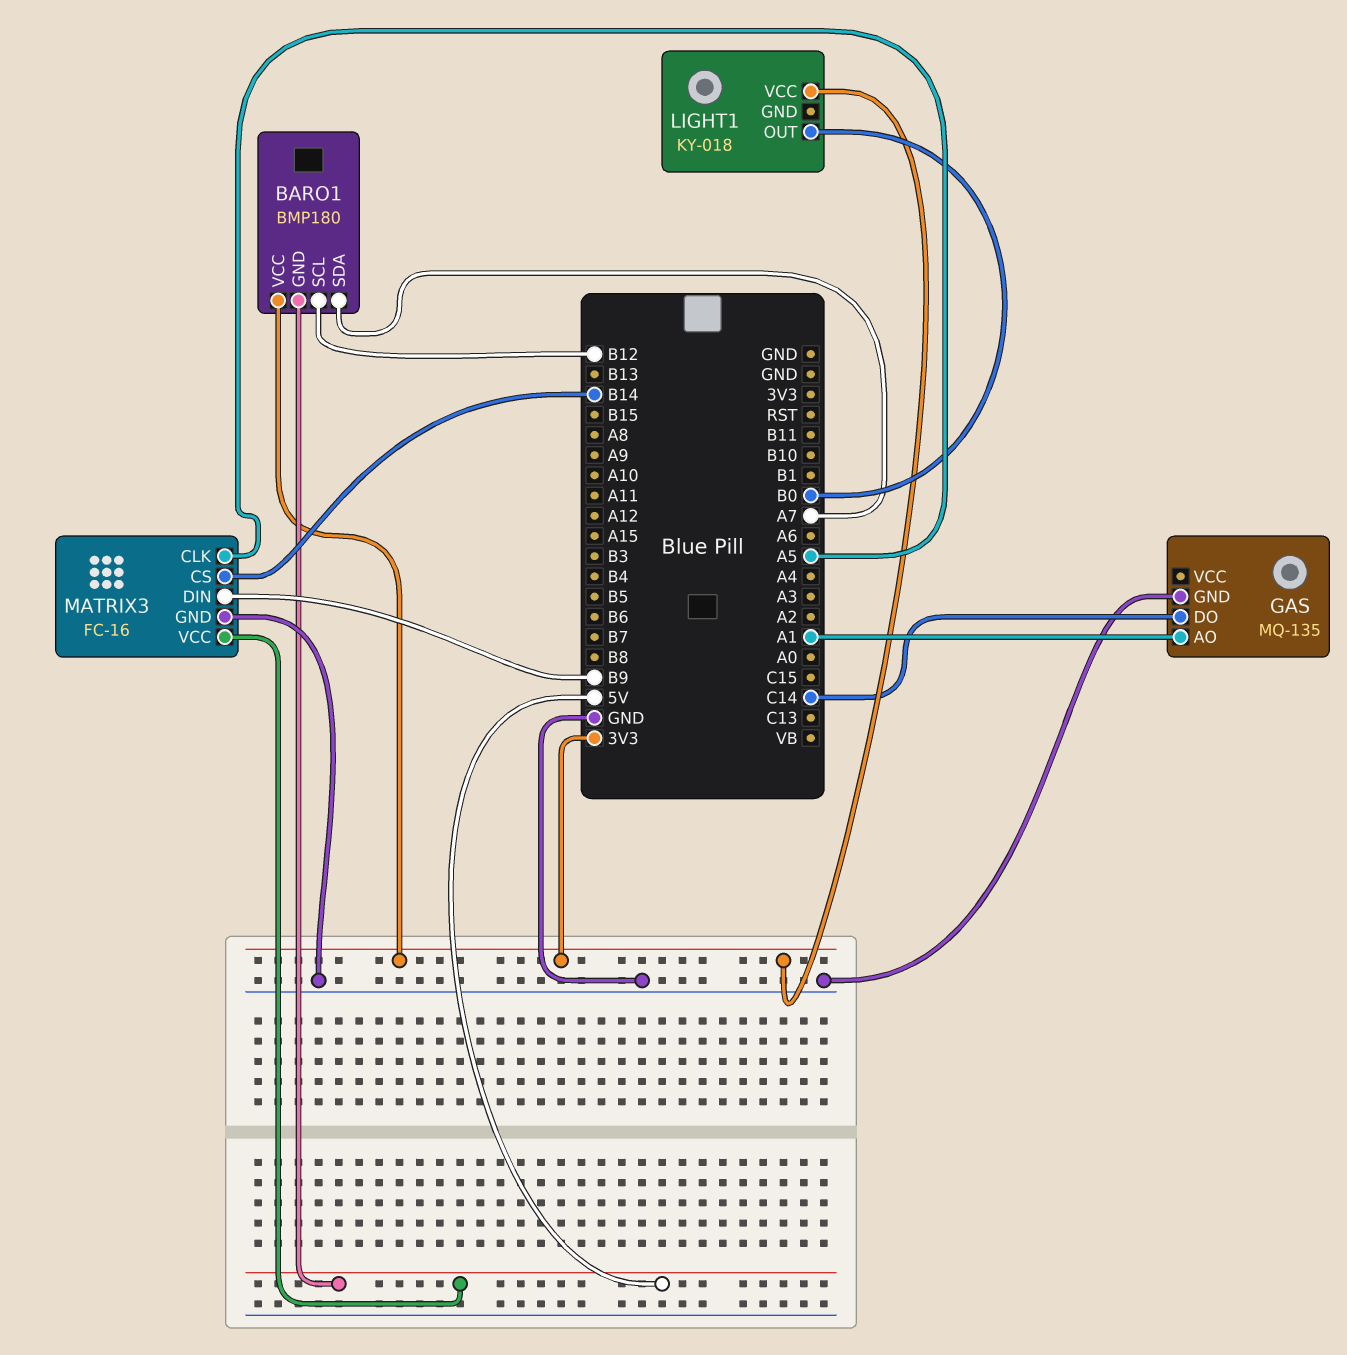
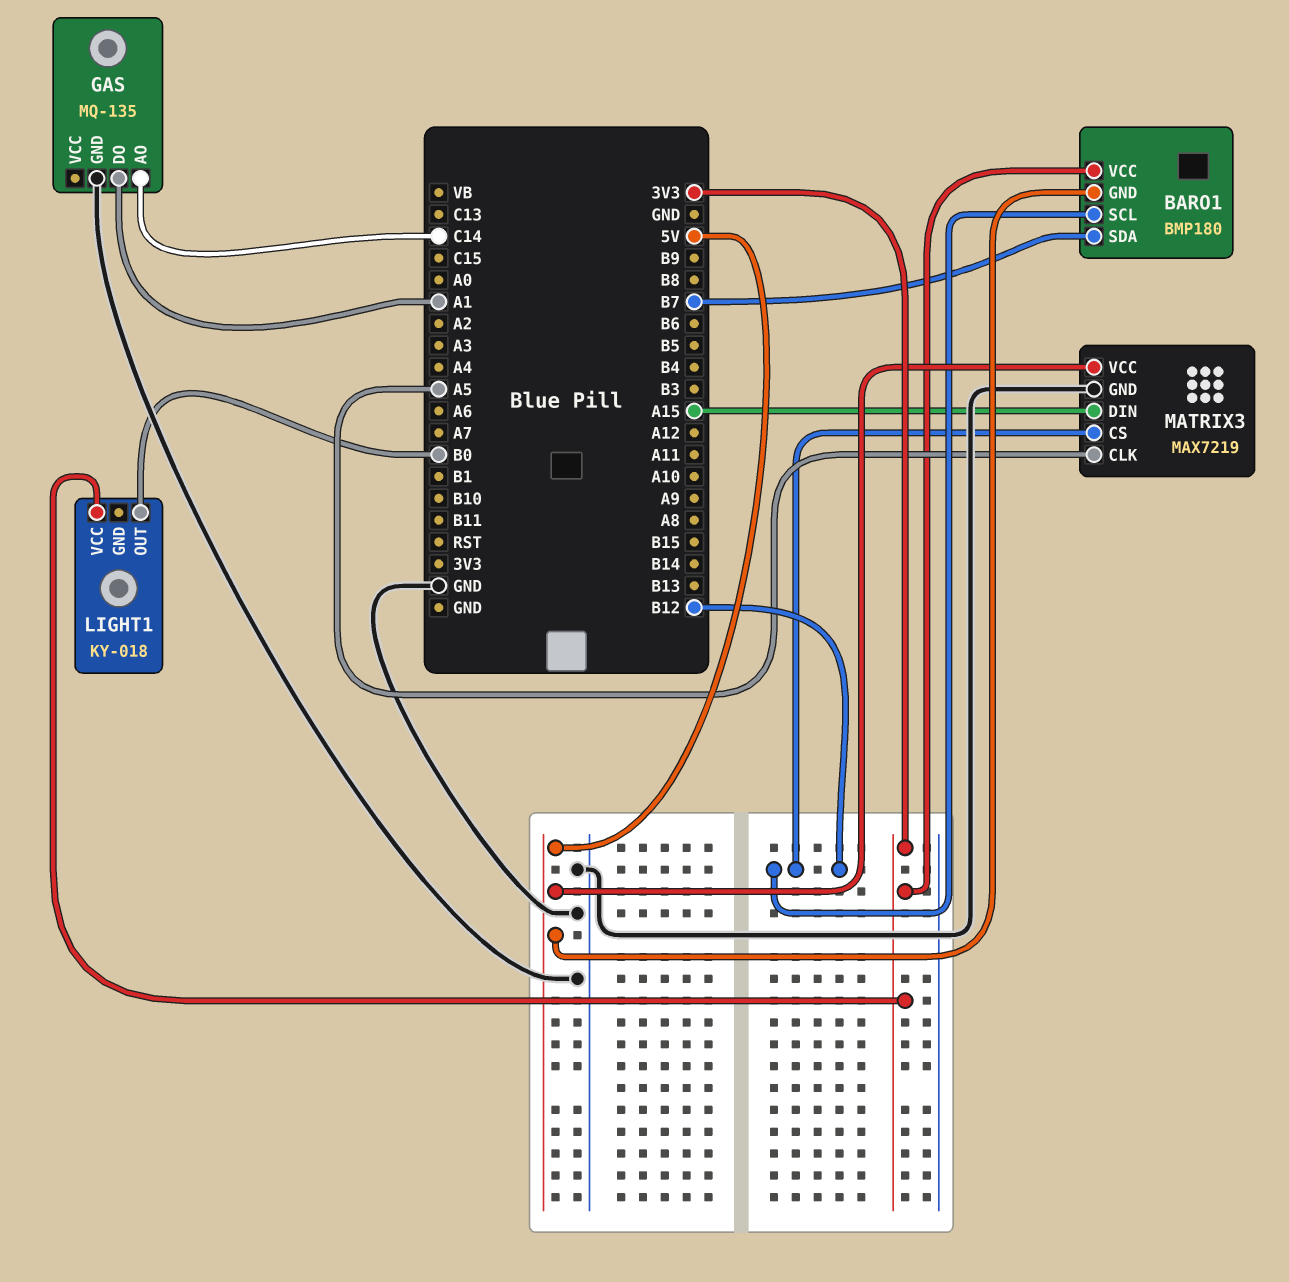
BARO1 pin SDA: A7 -> B7
GAS pin AO: A1 -> C14
GAS pin DO: C14 -> A1
MATRIX3: FC-16 -> MAX7219
MATRIX3 pin CS: B14 -> B12
MATRIX3 pin DIN: B9 -> A15

